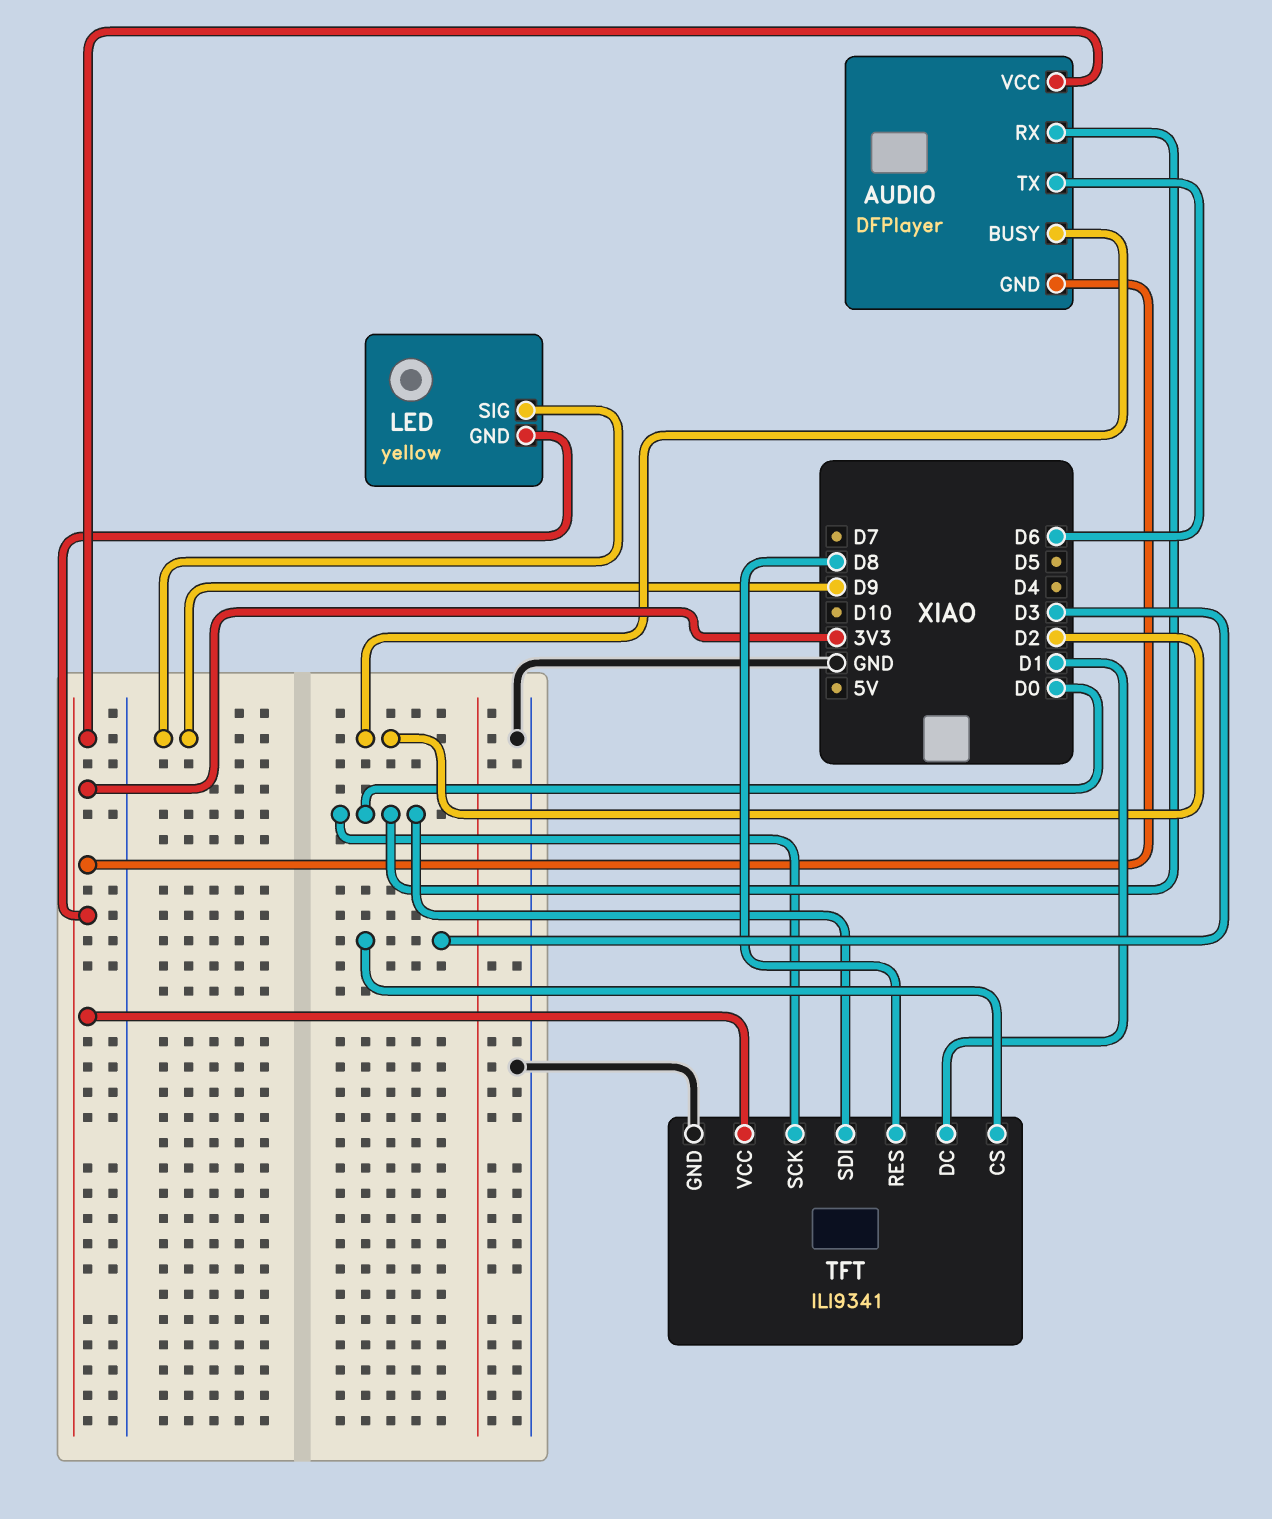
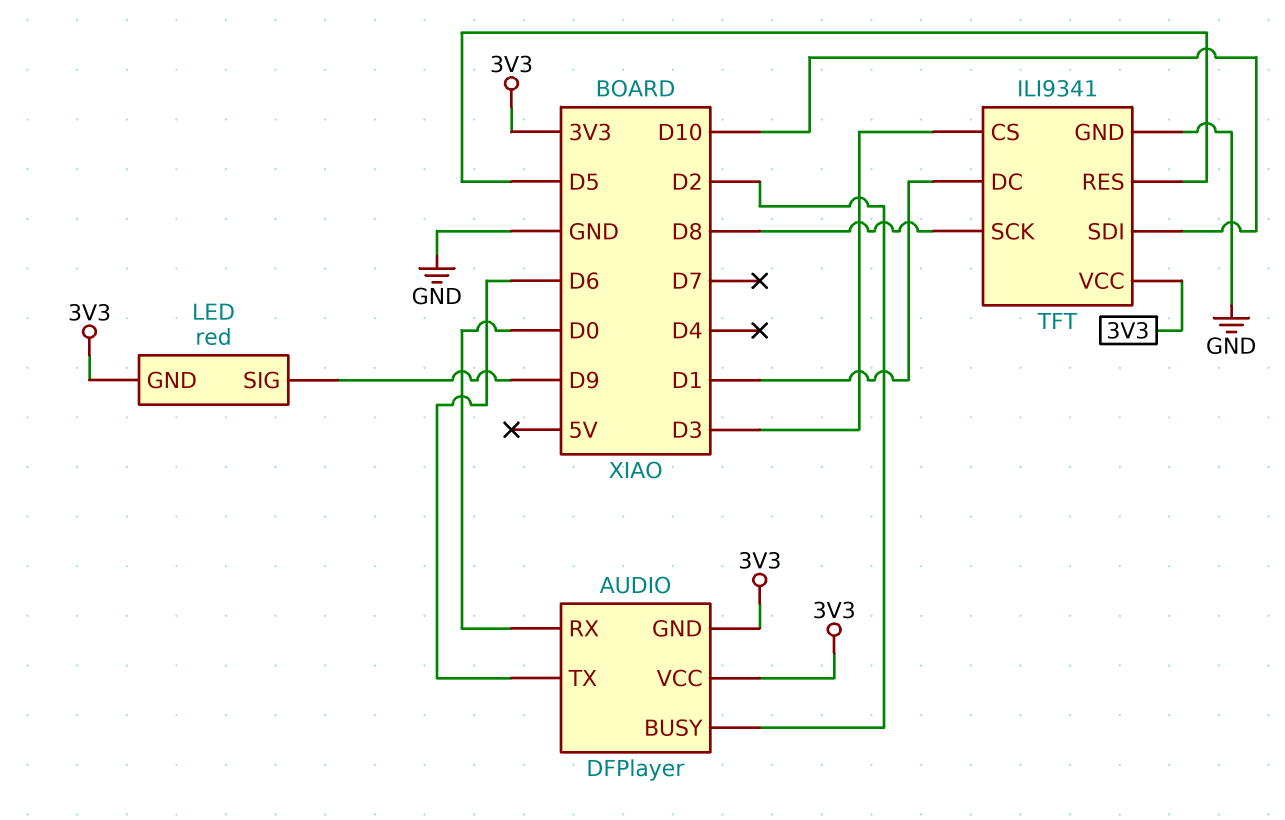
LED: yellow -> red
TFT pin RES: D8 -> D5
TFT pin SCK: D0 -> D8
TFT pin SDI: D0 -> D10

